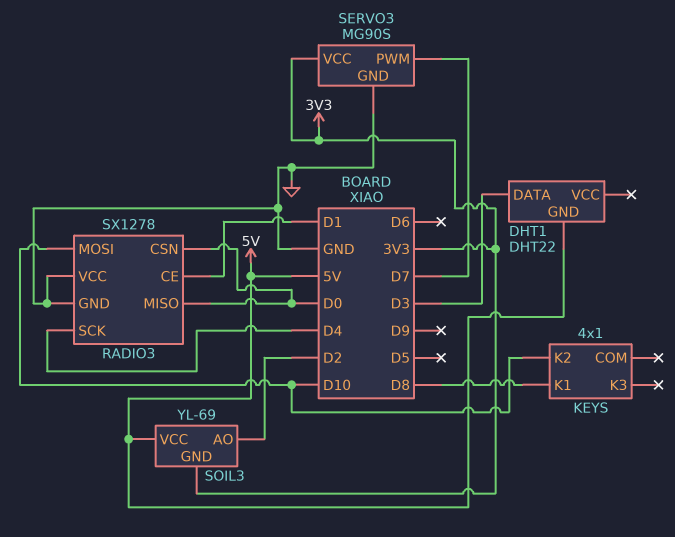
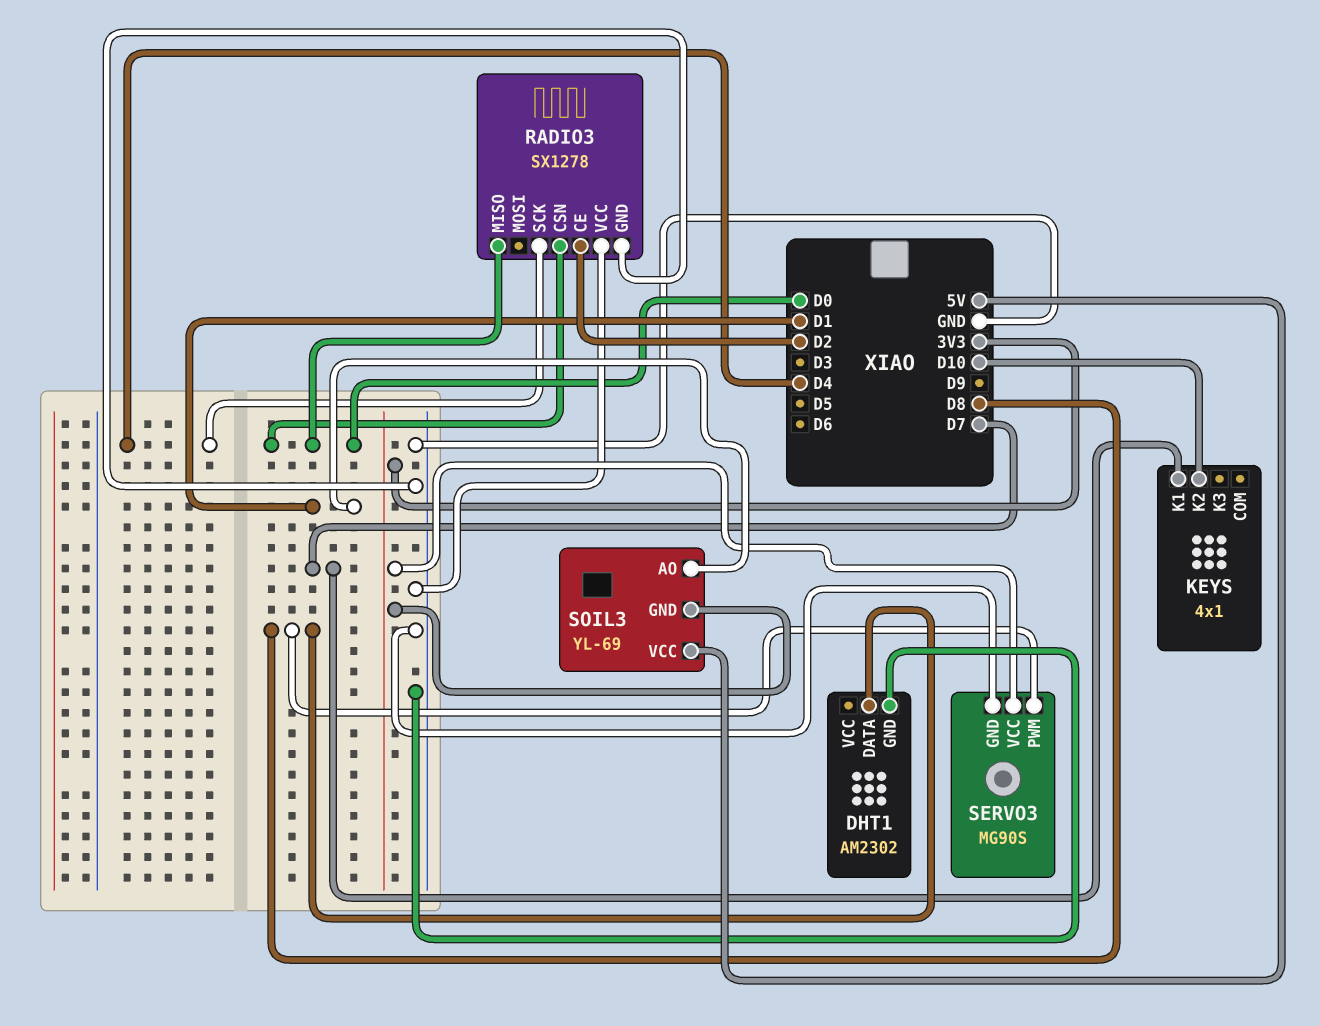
DHT1: DHT22 -> AM2302
DHT1 pin DATA: D3 -> D8
DHT1 pin GND: 5V -> GND
KEYS pin K1: D8 -> D7
RADIO3 pin CE: D1 -> D2
RADIO3 pin MOSI: D10 -> none
SERVO3 pin PWM: D7 -> D8
SOIL3 pin AO: D2 -> D1

